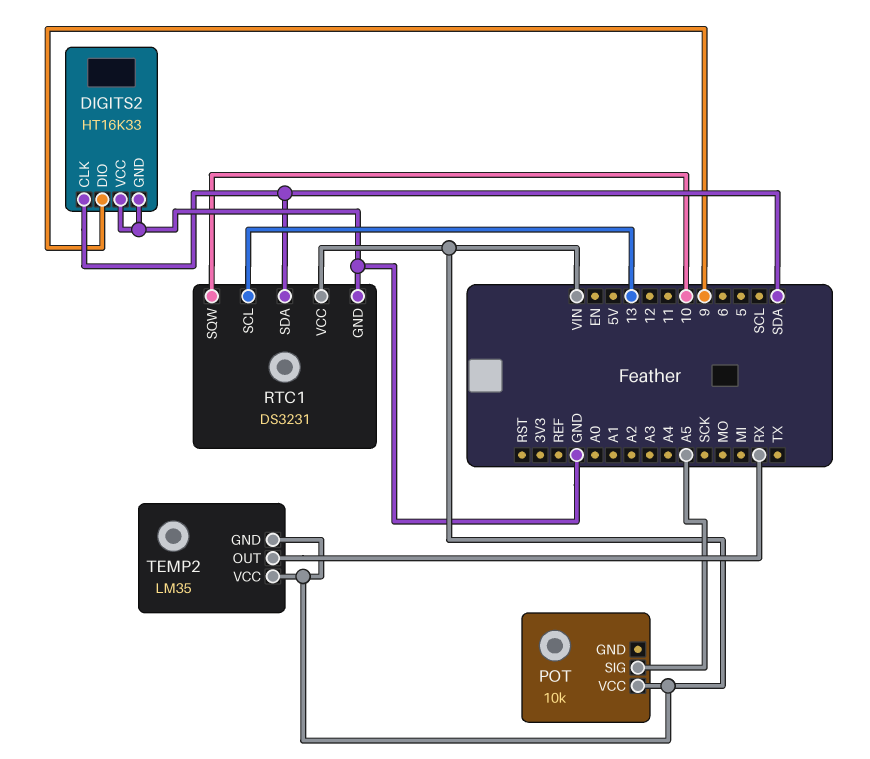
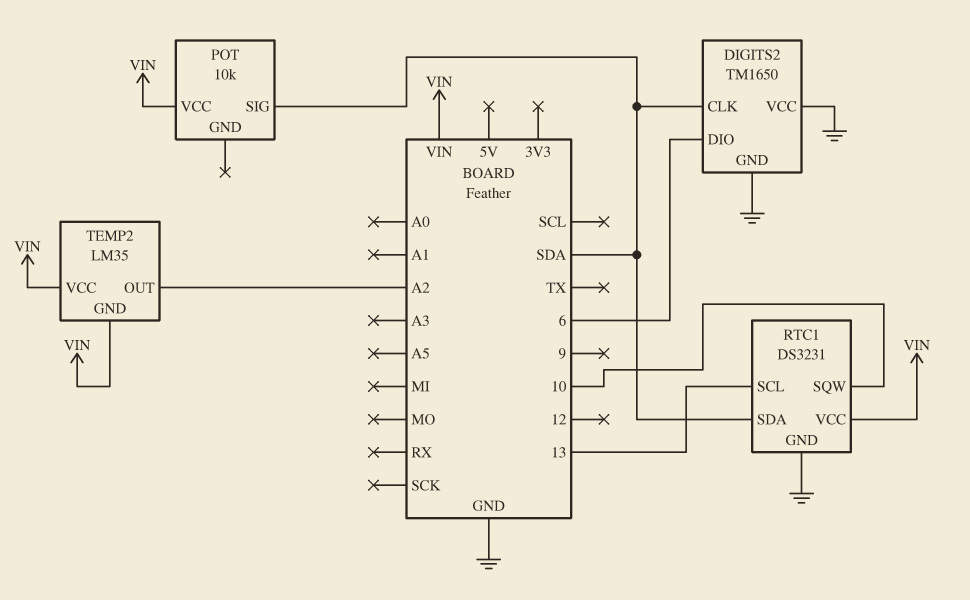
DIGITS2: HT16K33 -> TM1650
DIGITS2 pin DIO: 9 -> 6
POT pin SIG: A5 -> SDA
TEMP2 pin OUT: RX -> A2

